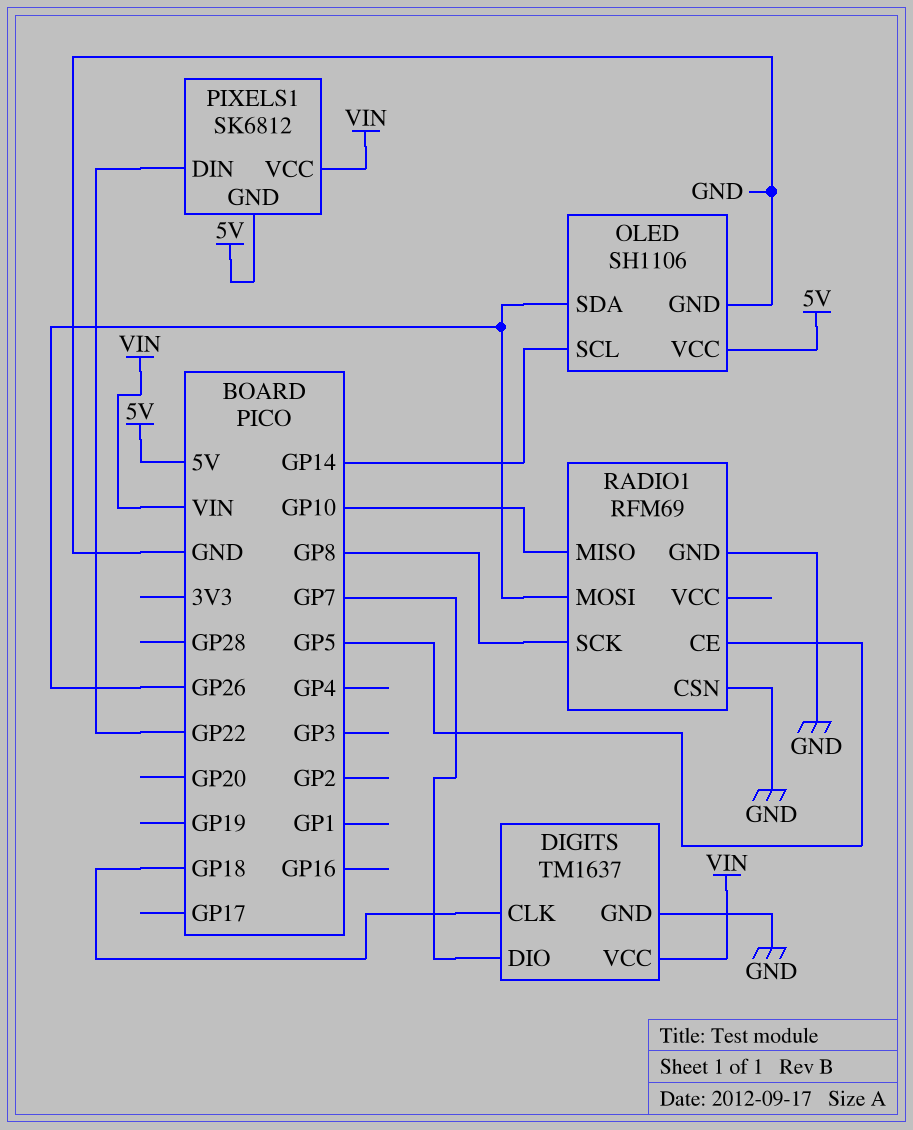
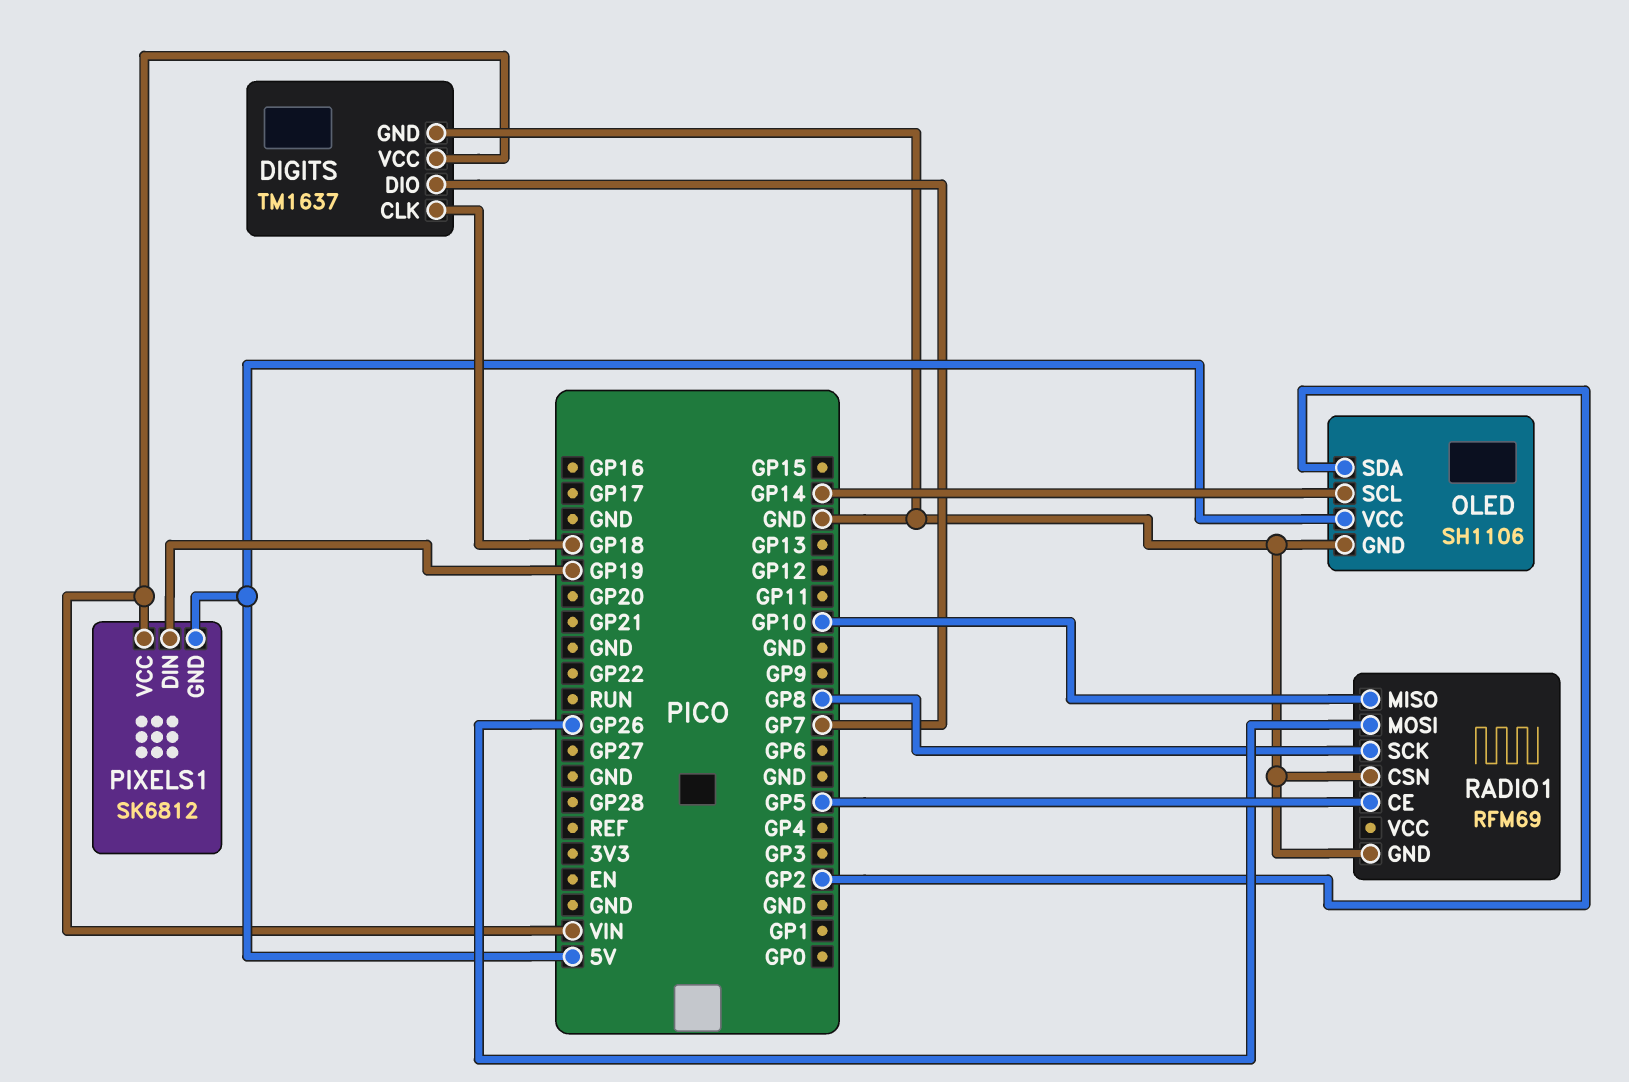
OLED pin SDA: GP26 -> GP2
PIXELS1 pin DIN: GP22 -> GP19

